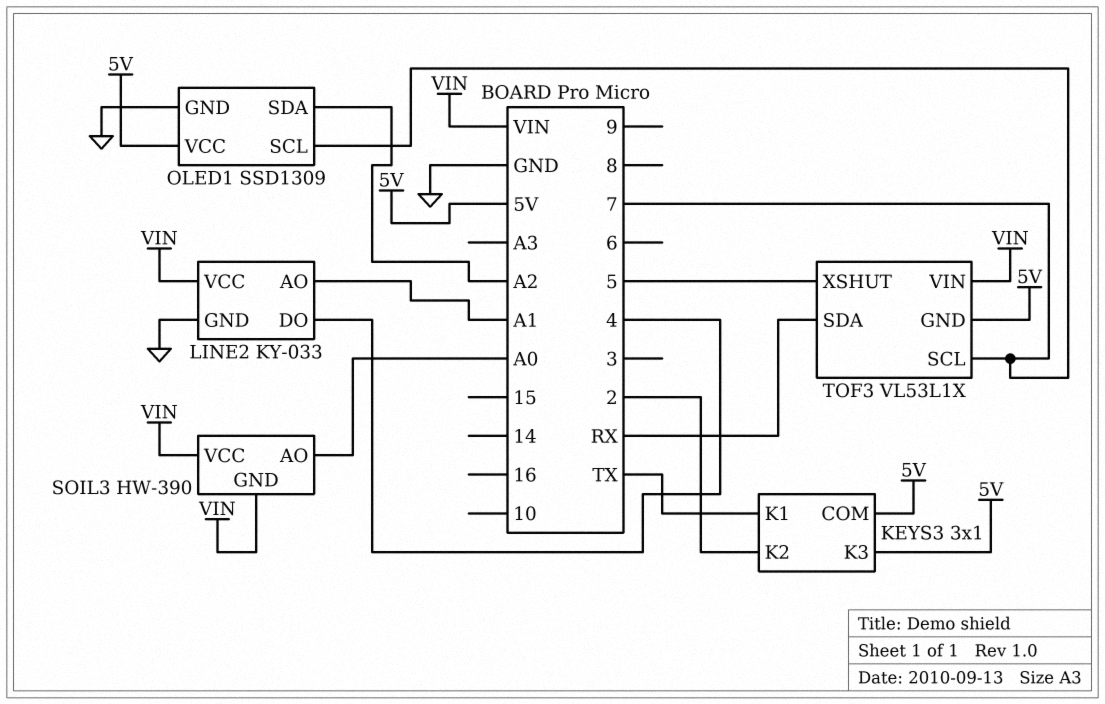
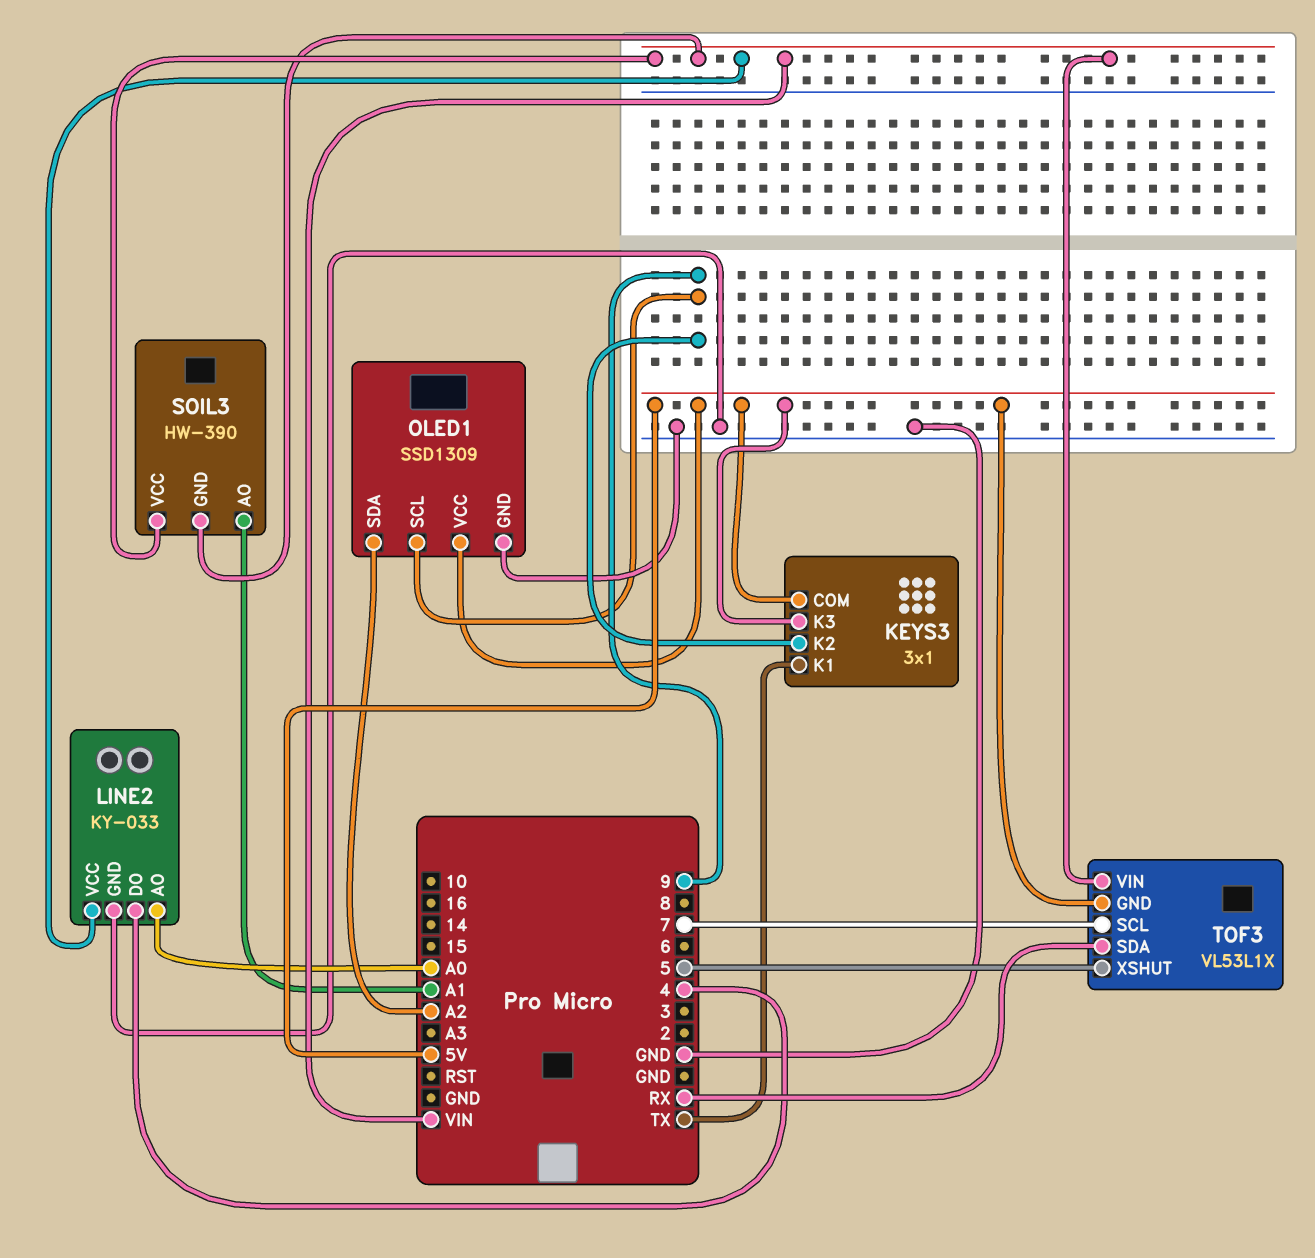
KEYS3 pin K2: 2 -> 9
LINE2 pin AO: A1 -> A0
OLED1 pin SCL: 7 -> 9
SOIL3 pin AO: A0 -> A1

